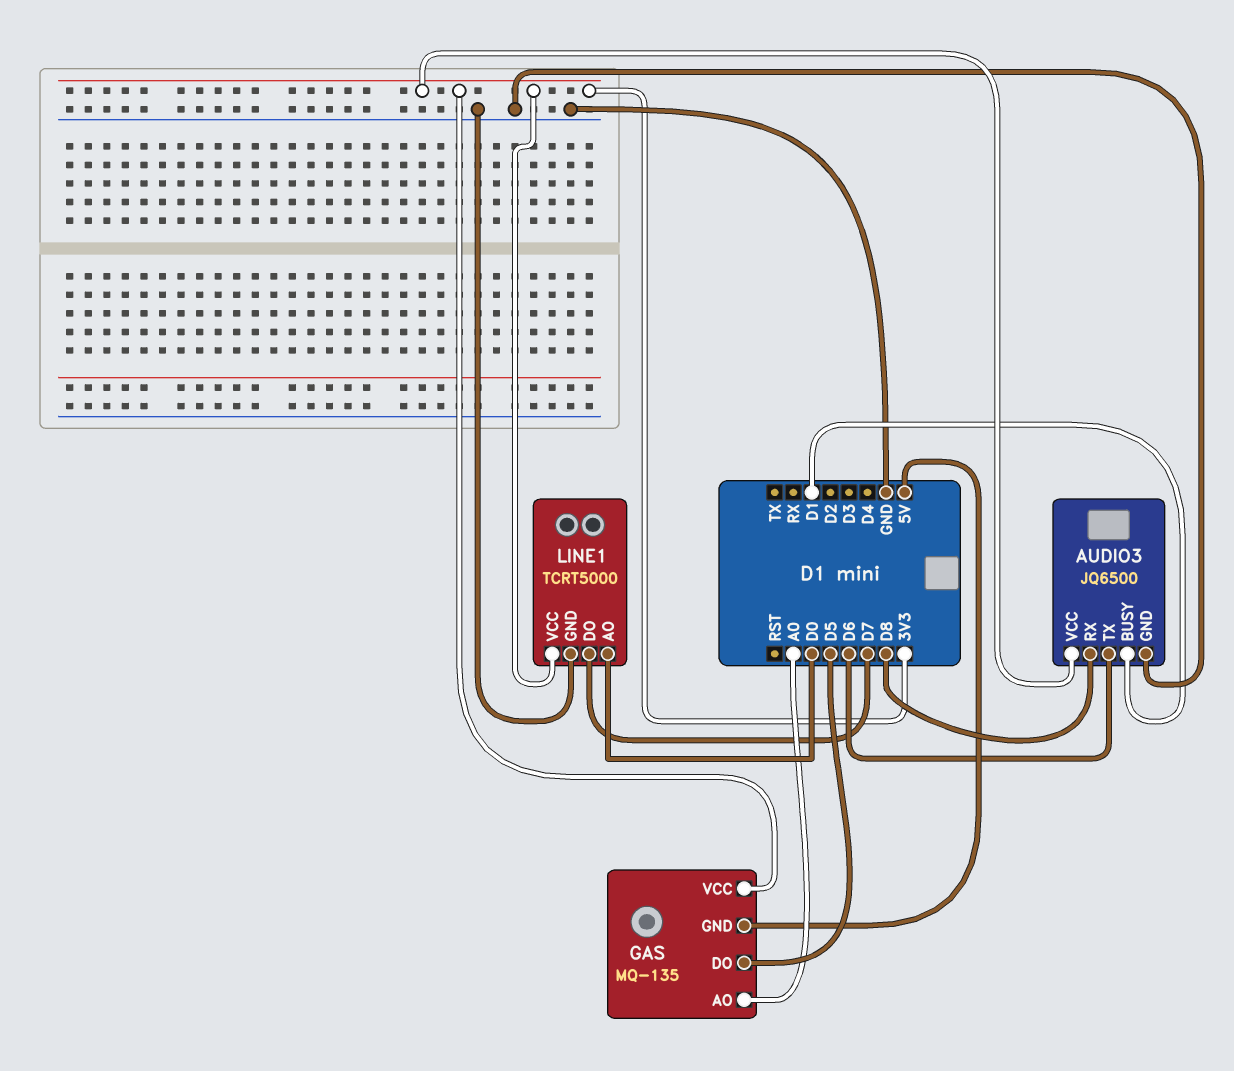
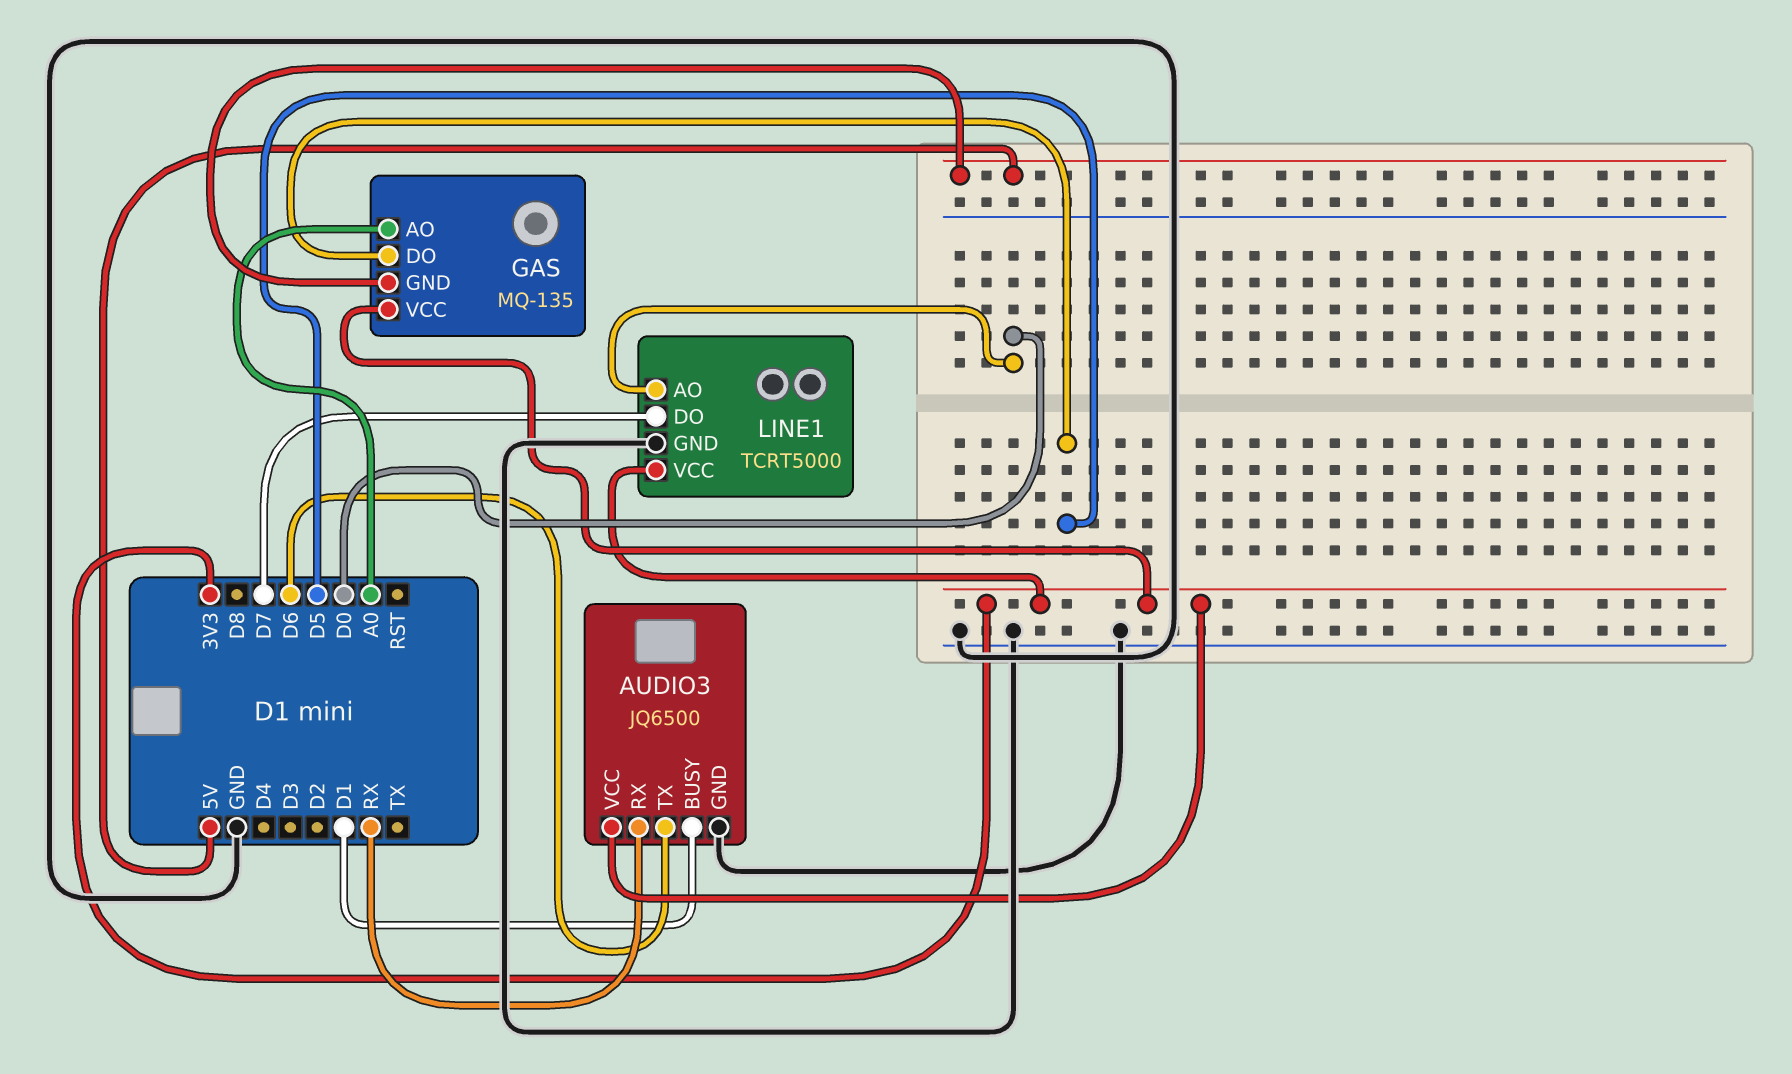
AUDIO3 pin RX: D8 -> RX

